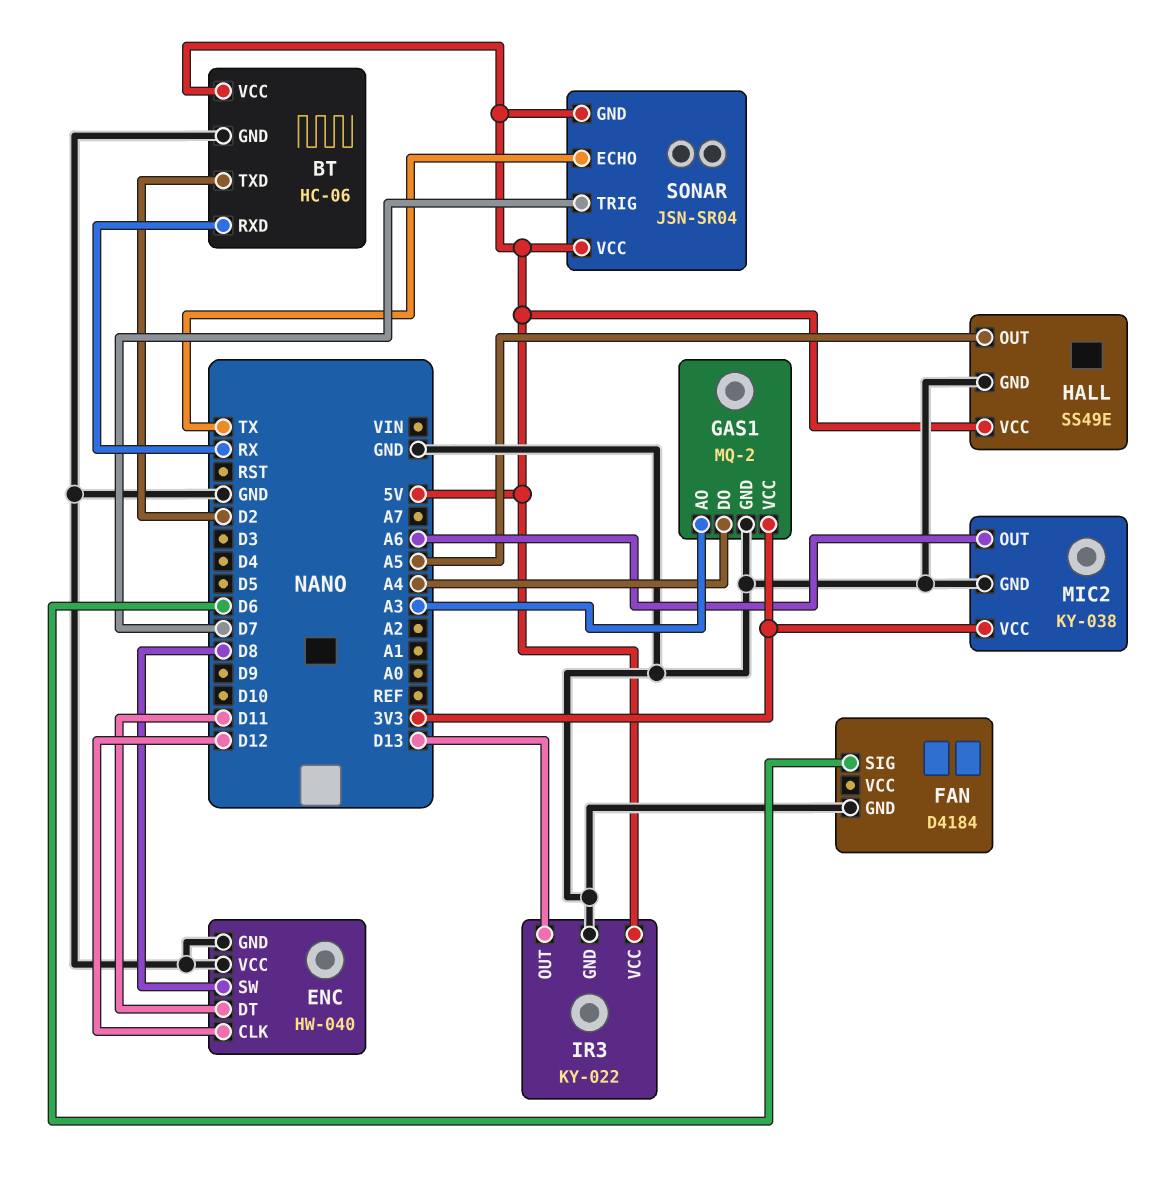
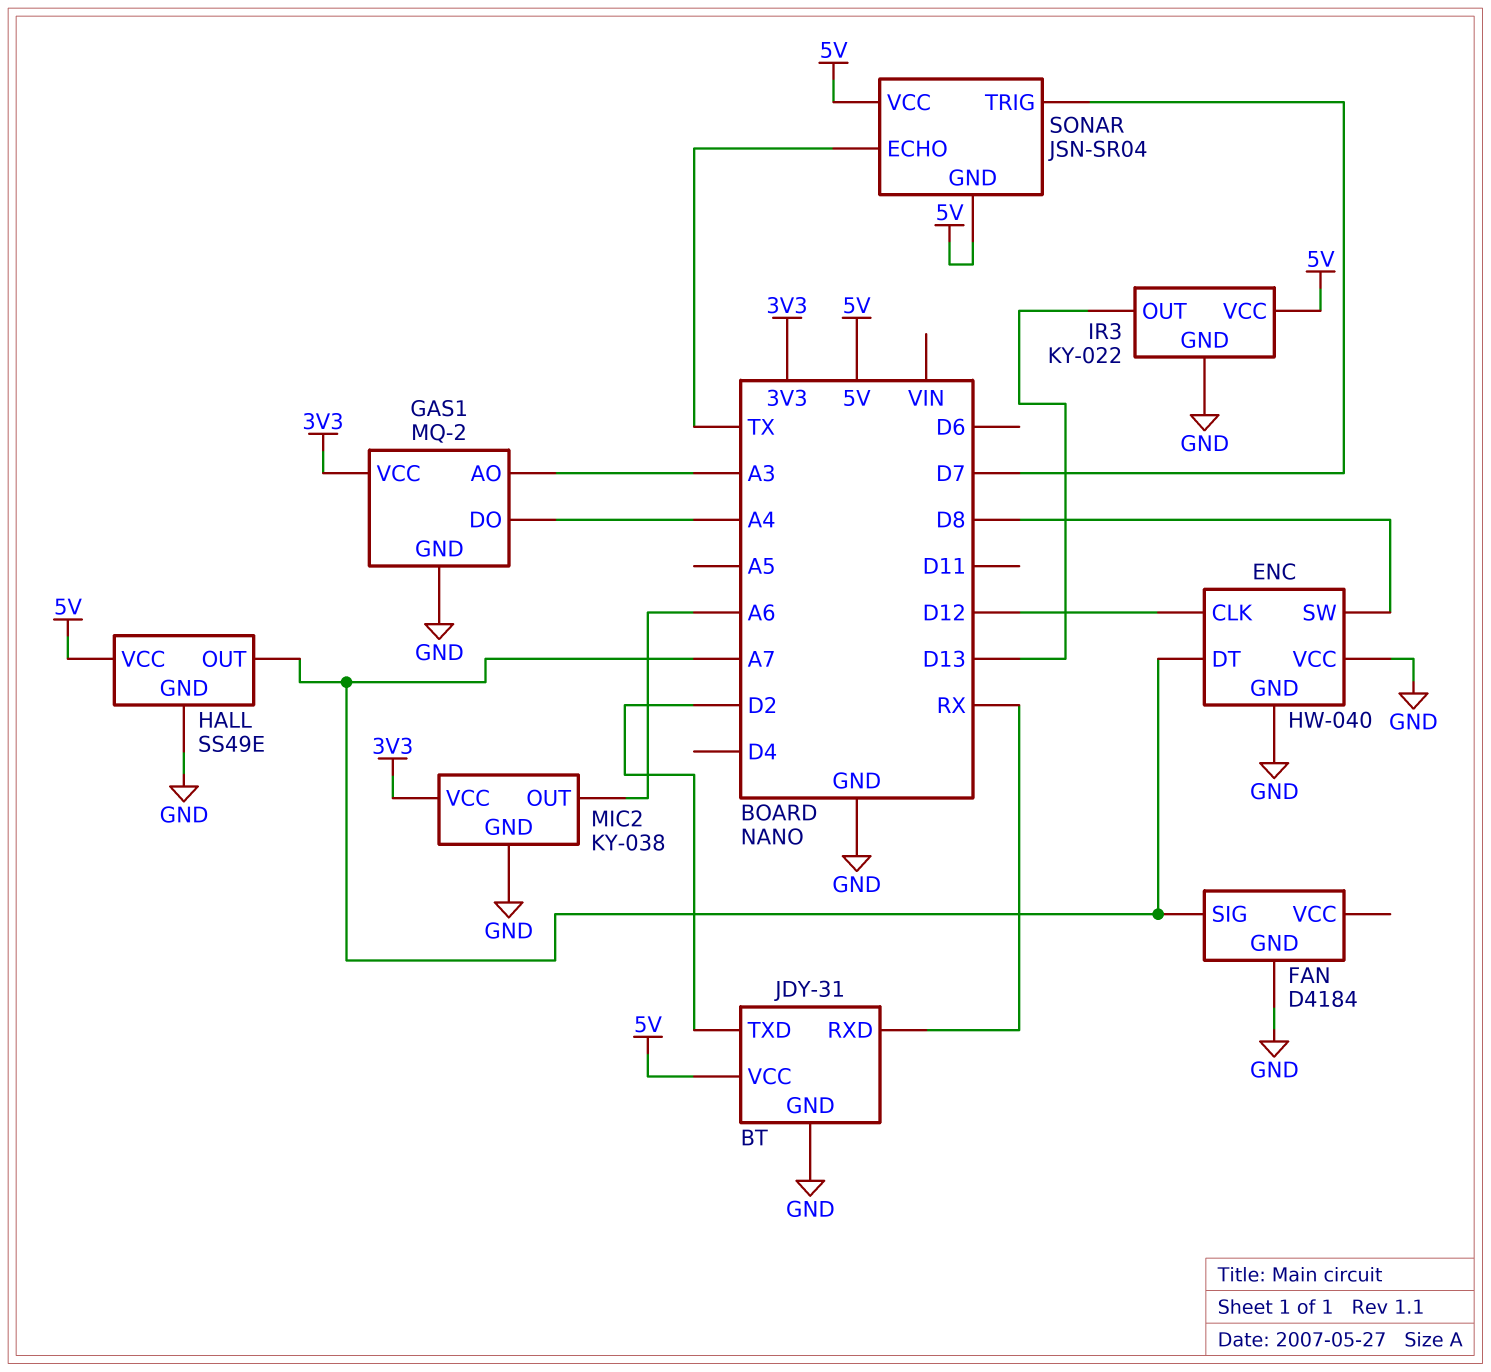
BT: HC-06 -> JDY-31
ENC pin DT: D11 -> A7
FAN pin SIG: D6 -> A7
HALL pin OUT: A5 -> A7

